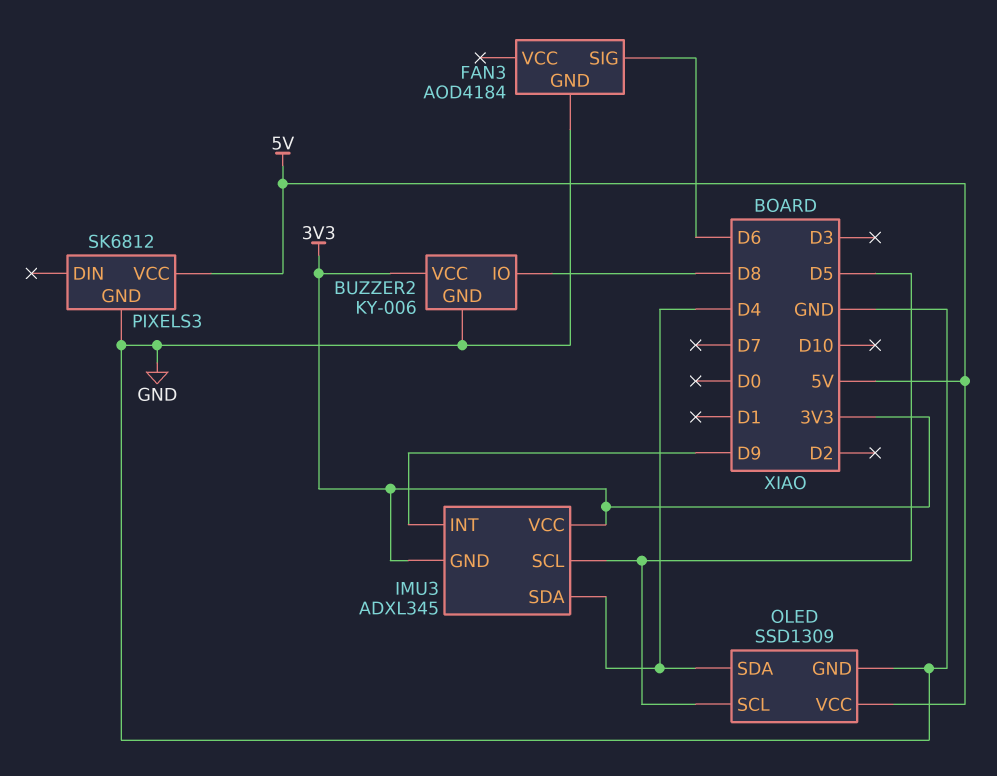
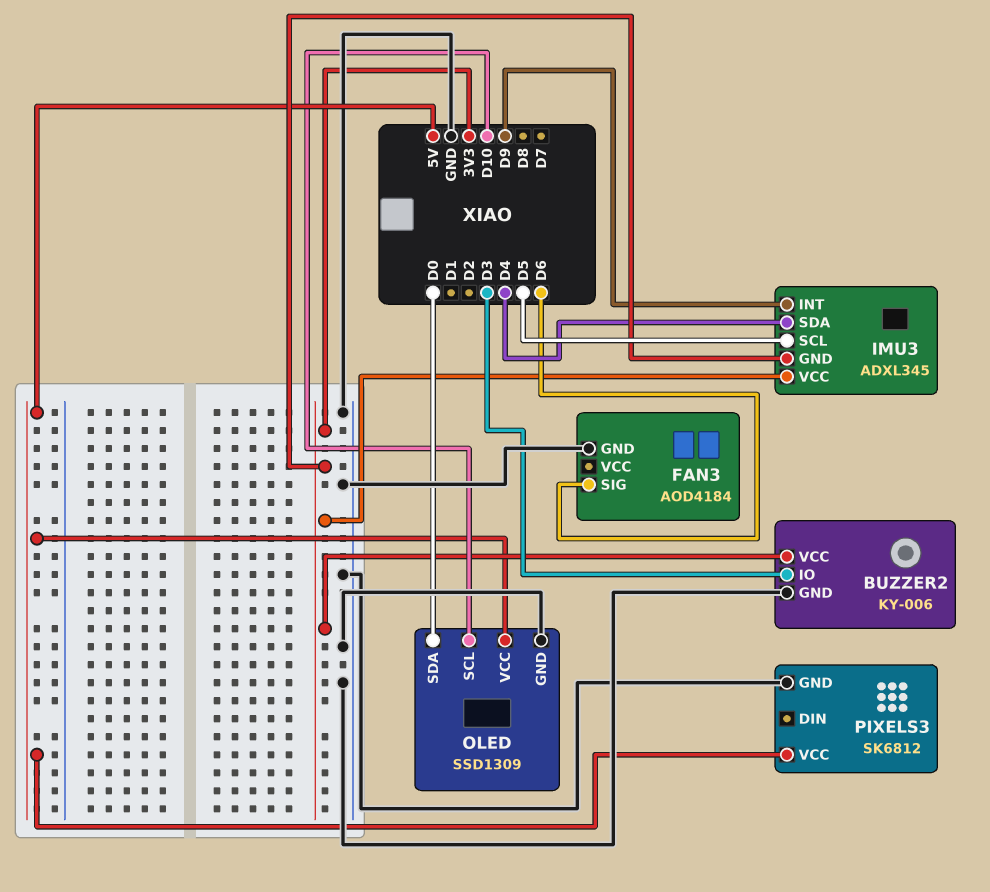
BUZZER2 pin IO: D8 -> D3
OLED pin SCL: D5 -> D10
OLED pin SDA: D4 -> D0

